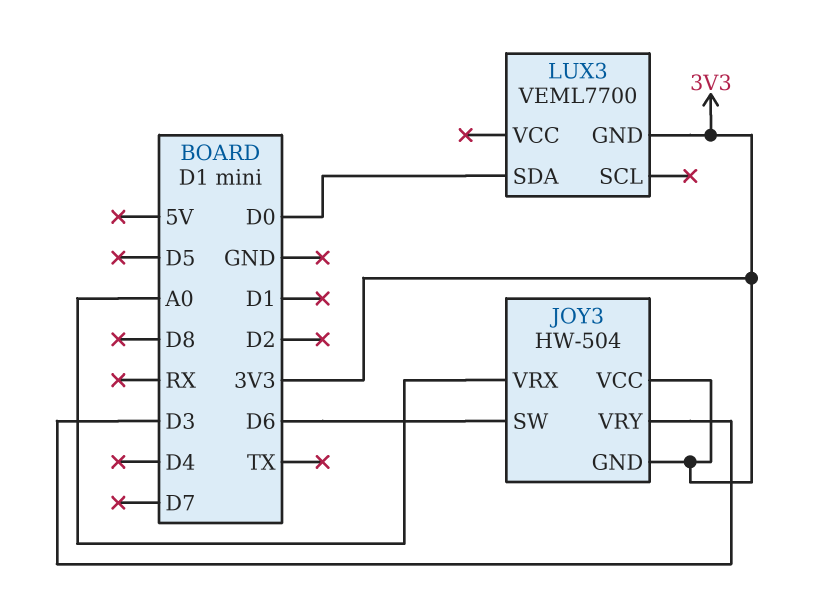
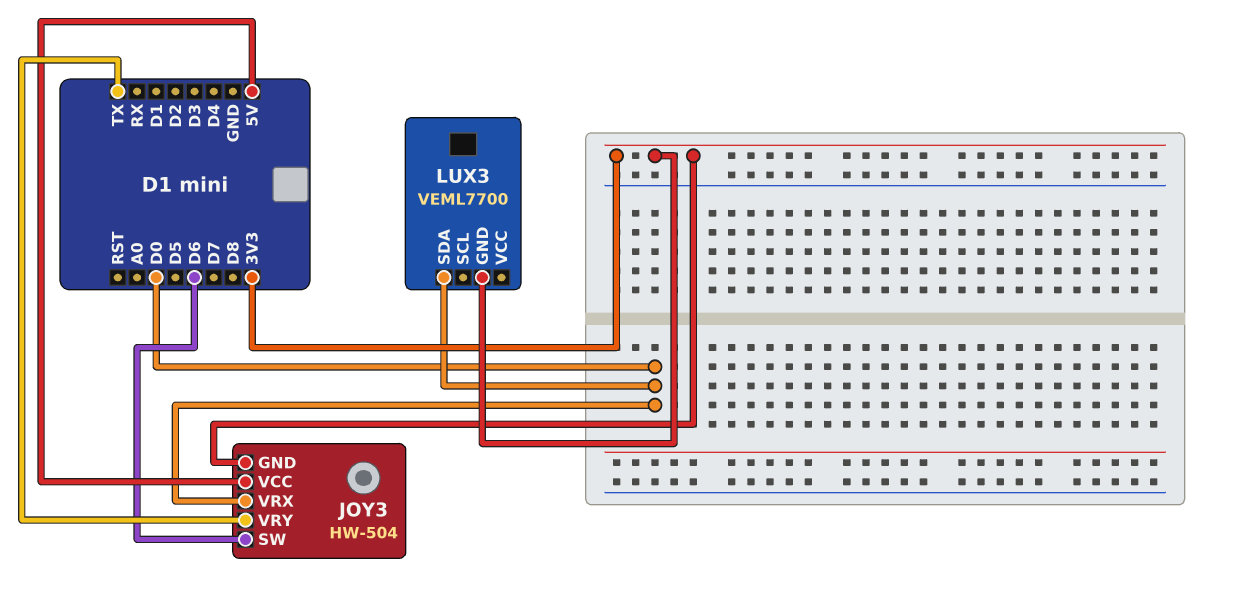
JOY3 pin VCC: 3V3 -> 5V
JOY3 pin VRX: A0 -> D0
JOY3 pin VRY: D3 -> TX

